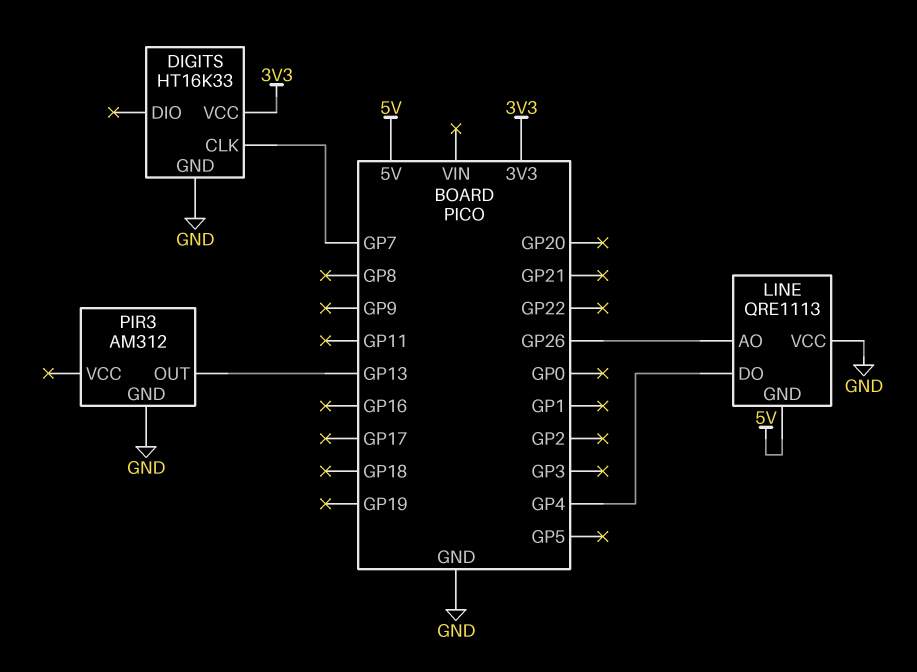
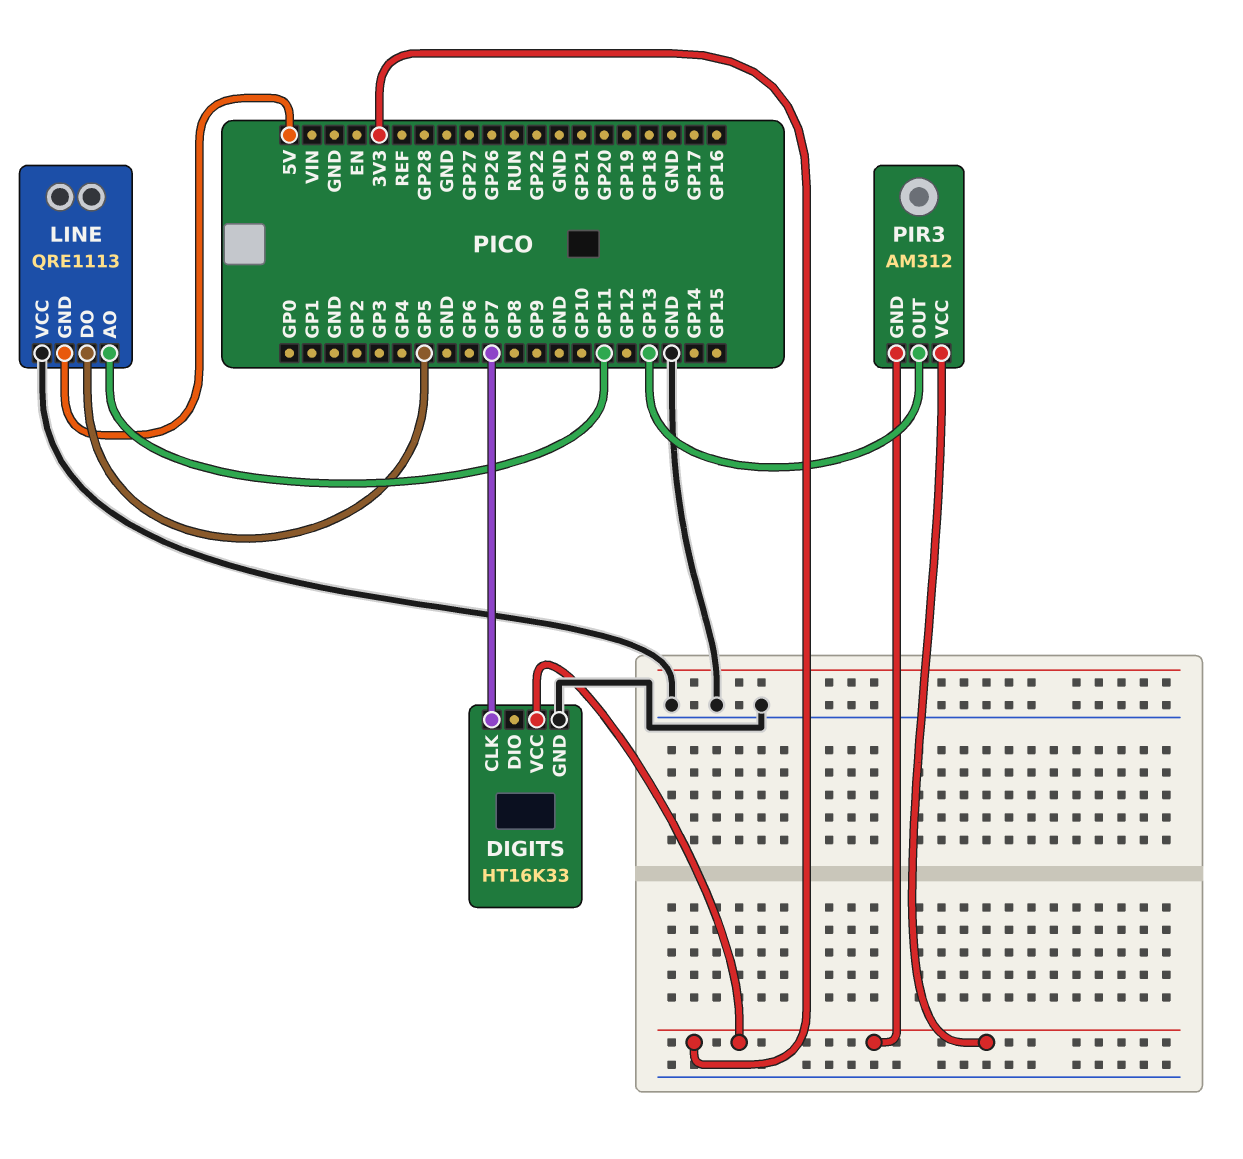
LINE pin AO: GP26 -> GP11
LINE pin DO: GP4 -> GP5
PIR3 pin GND: GND -> 3V3
PIR3 pin VCC: none -> 3V3

